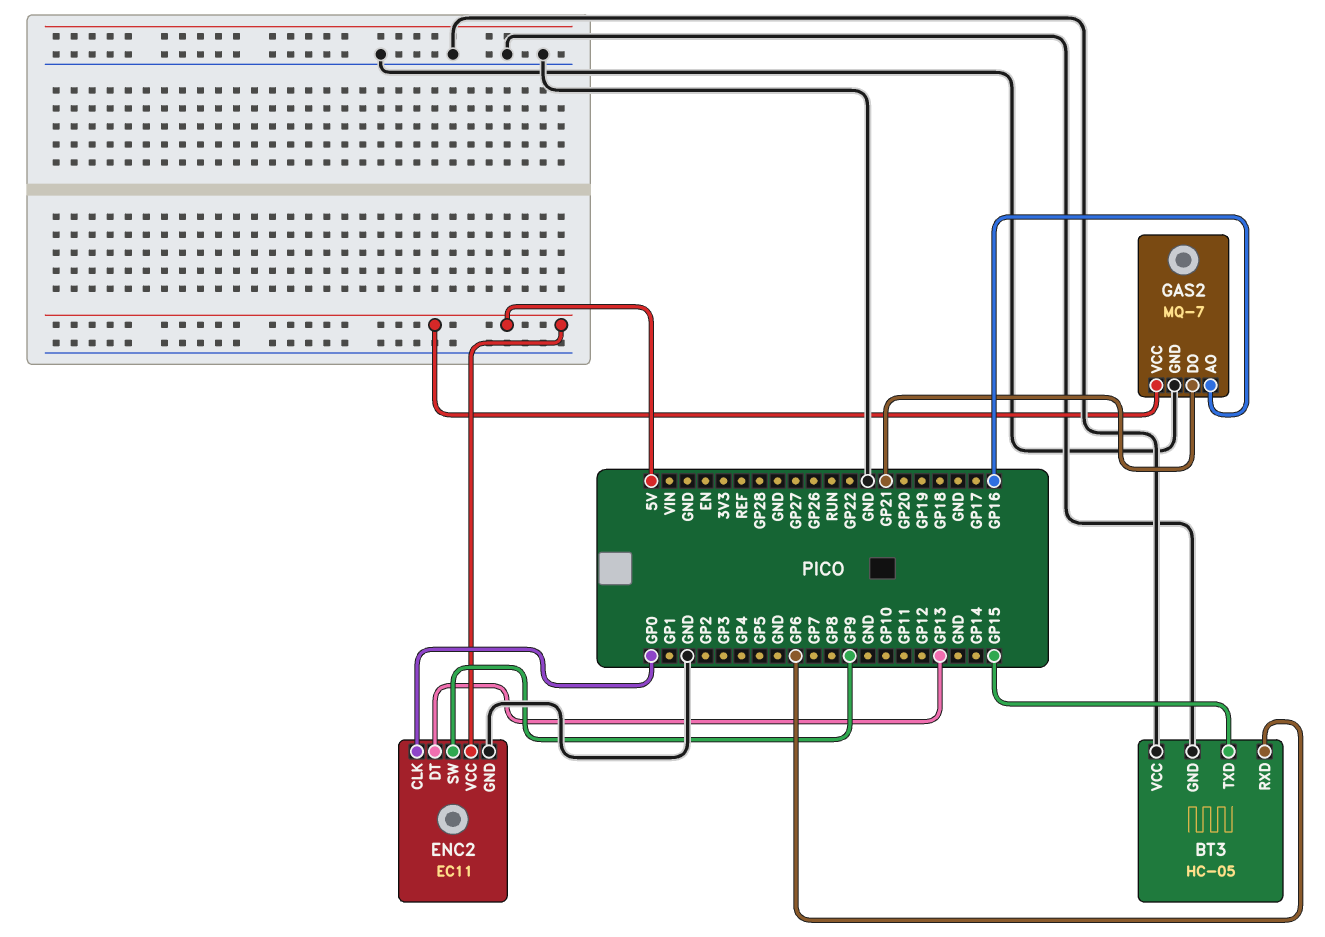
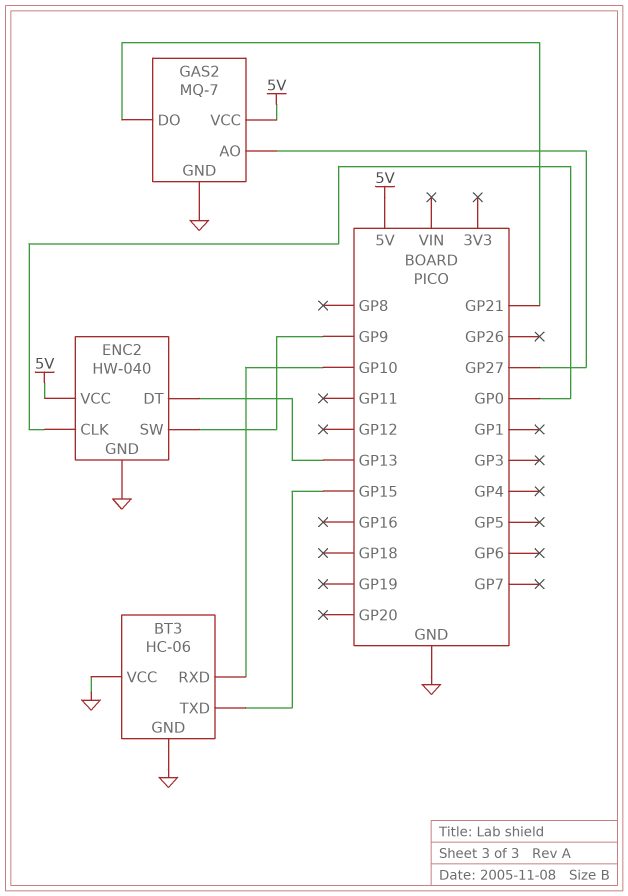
BT3: HC-05 -> HC-06
BT3 pin RXD: GP6 -> GP10
ENC2: EC11 -> HW-040
GAS2 pin AO: GP16 -> GP27

